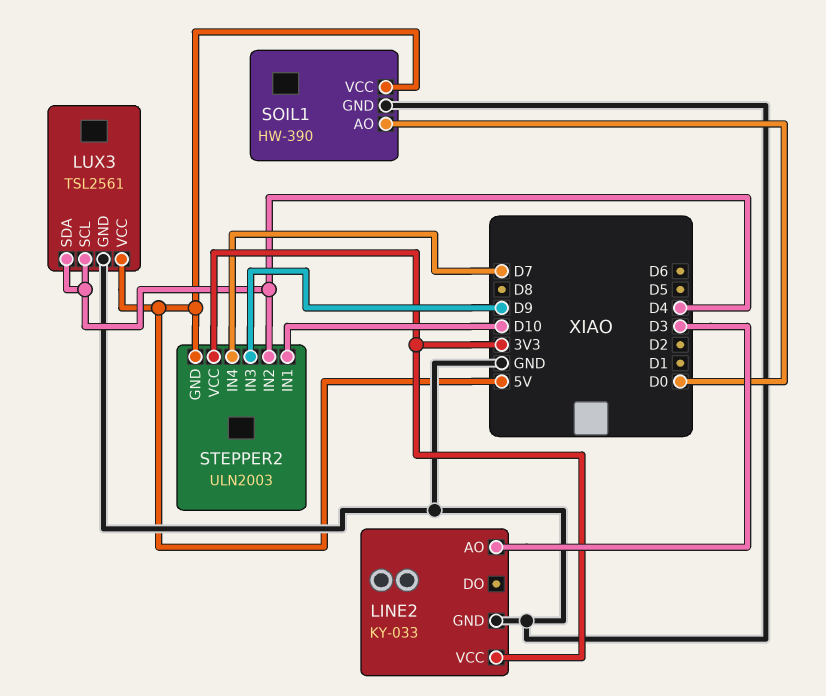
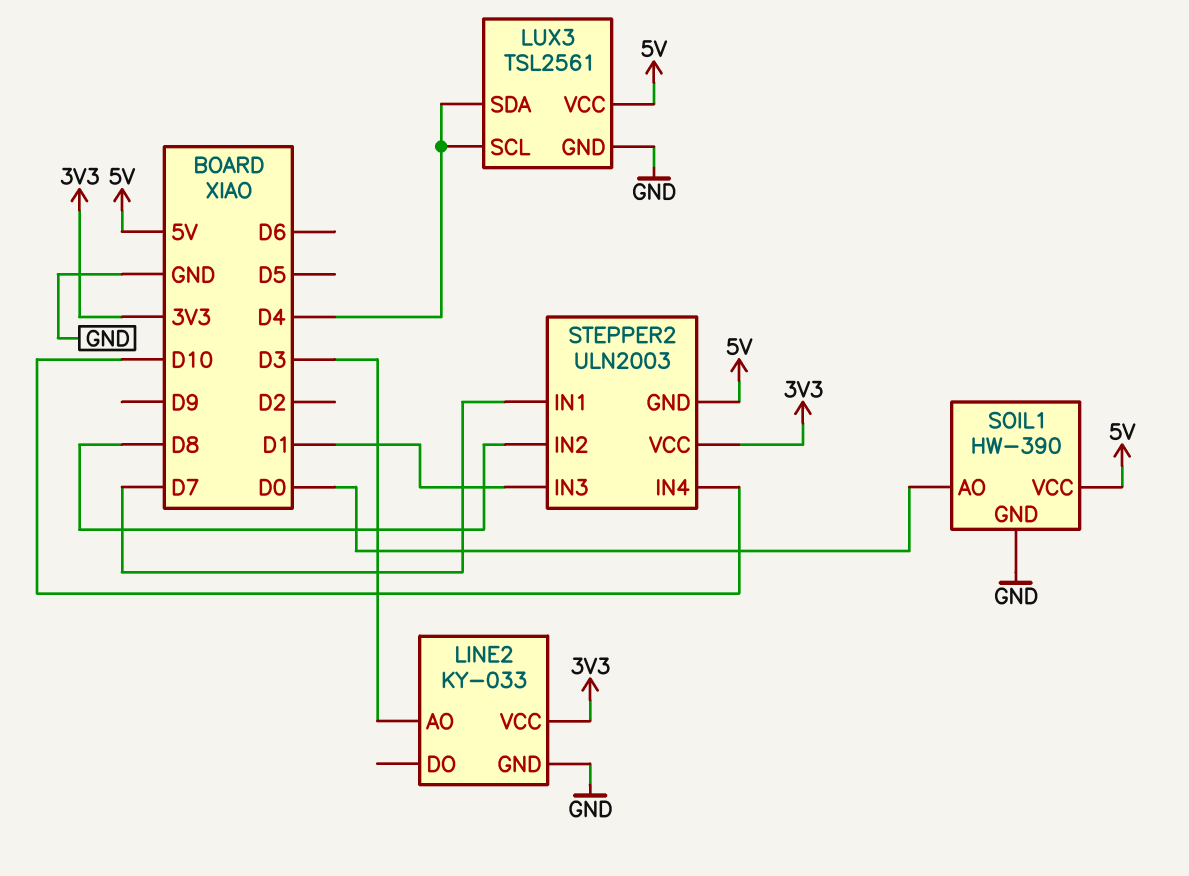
STEPPER2 pin IN1: D10 -> D7
STEPPER2 pin IN2: D4 -> D8
STEPPER2 pin IN3: D9 -> D1
STEPPER2 pin IN4: D7 -> D10

